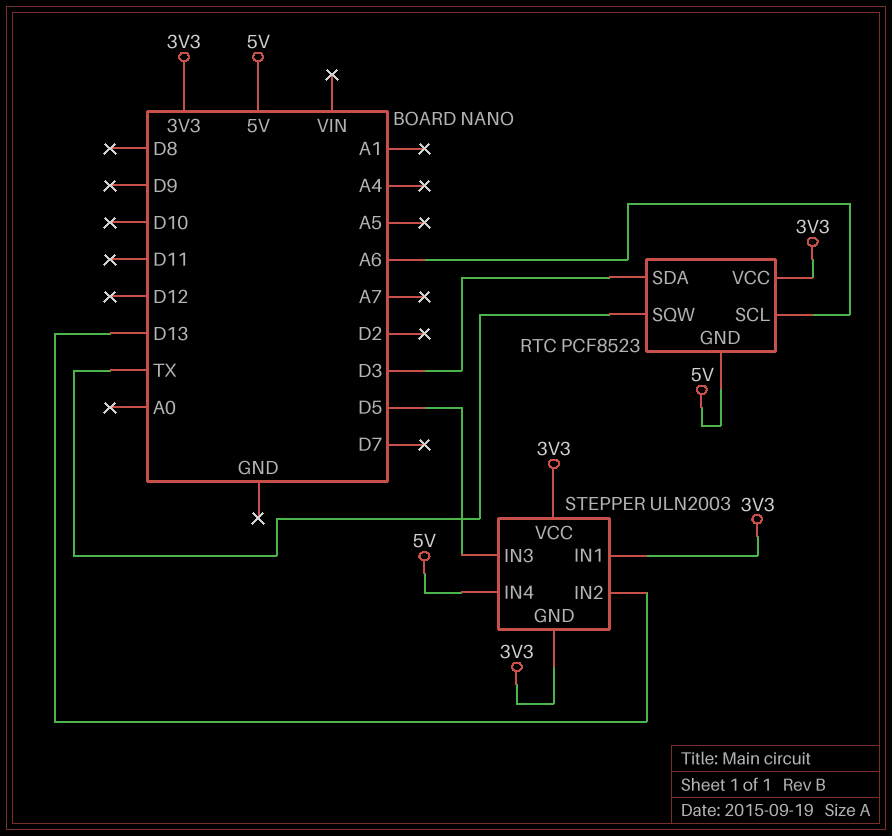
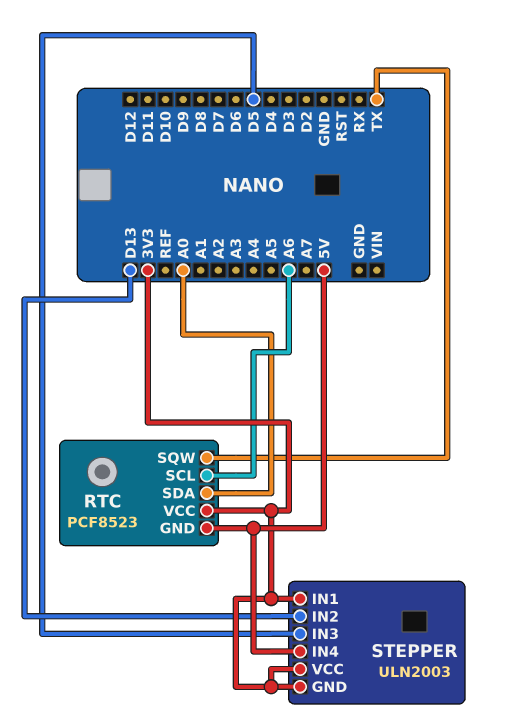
RTC pin SDA: D3 -> A0

